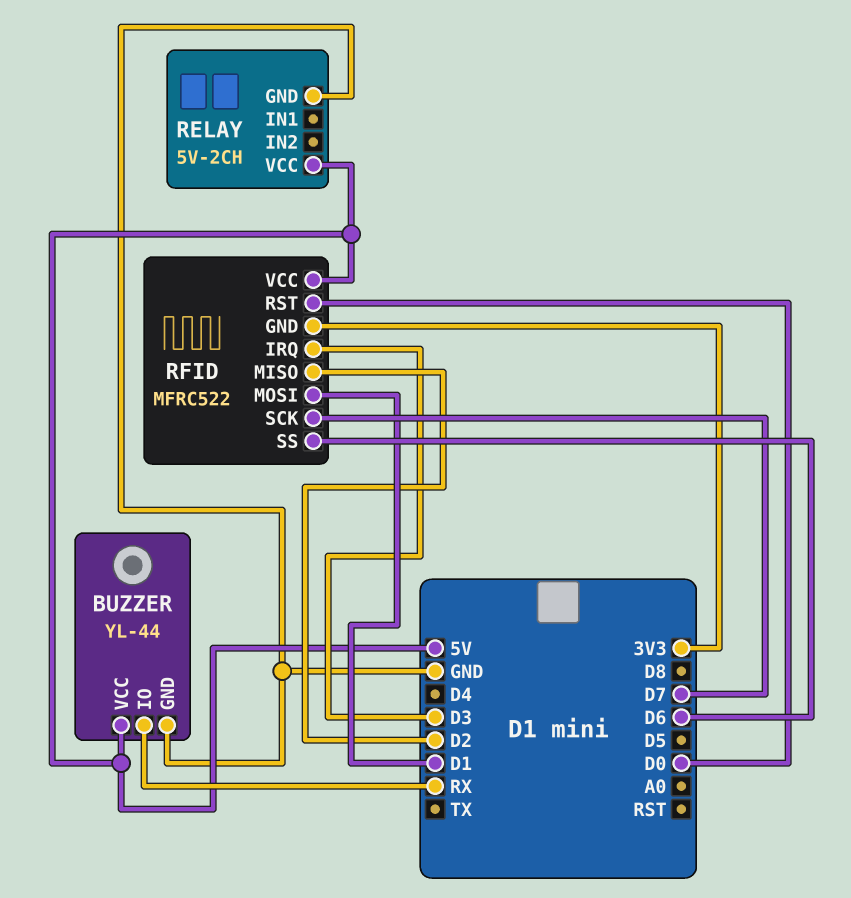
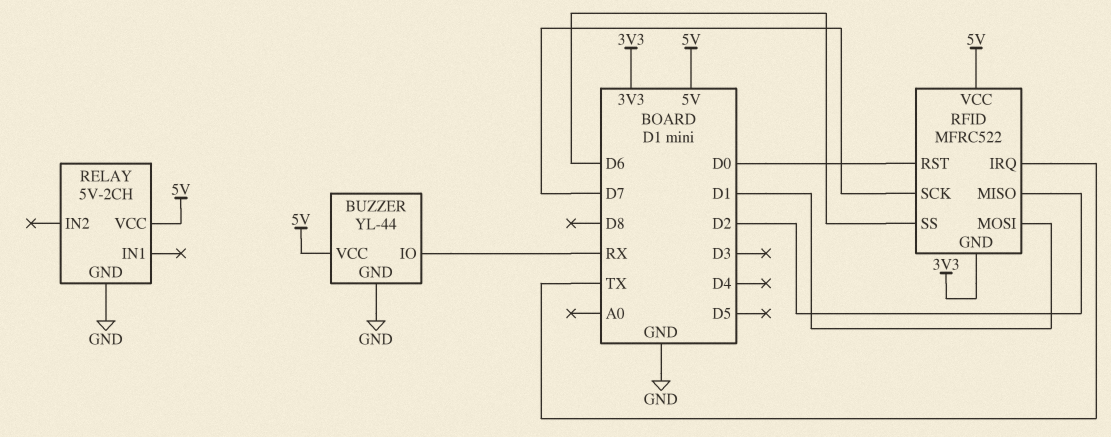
RFID pin IRQ: D3 -> TX

